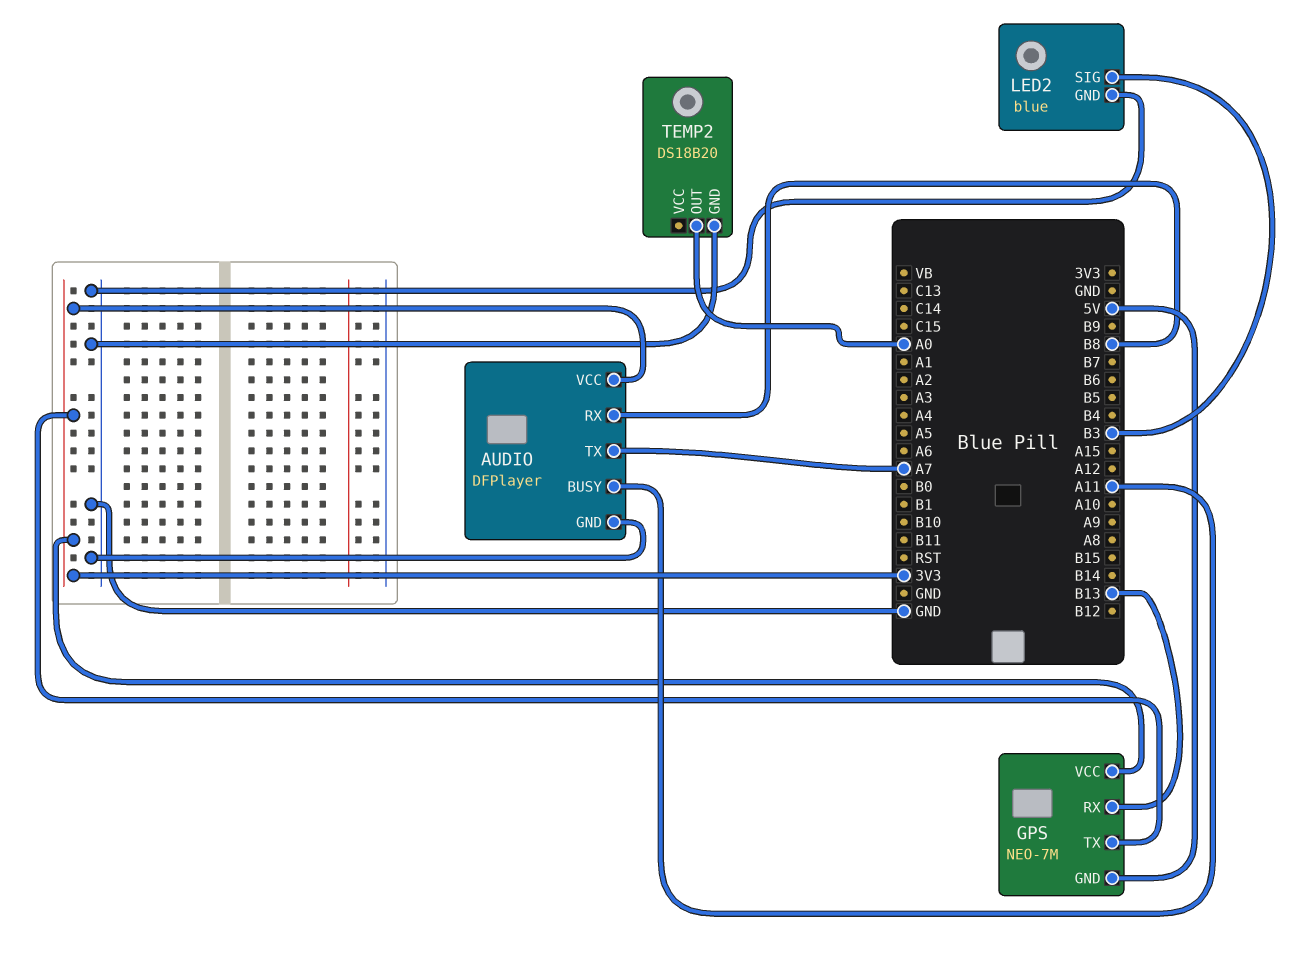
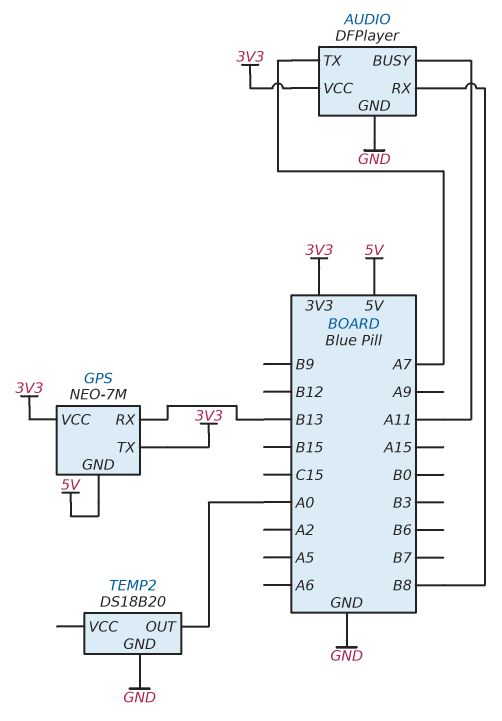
LED2: blue -> none
LED2 pin GND: GND -> none
LED2 pin SIG: B3 -> none

